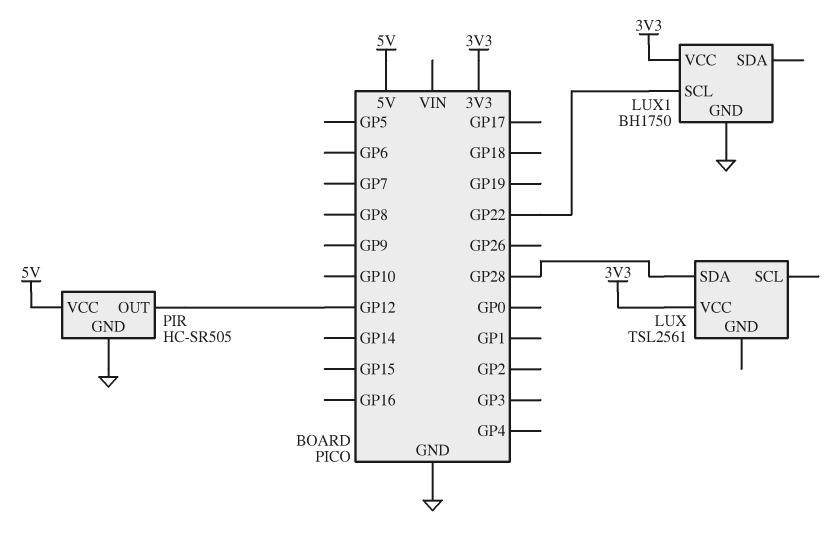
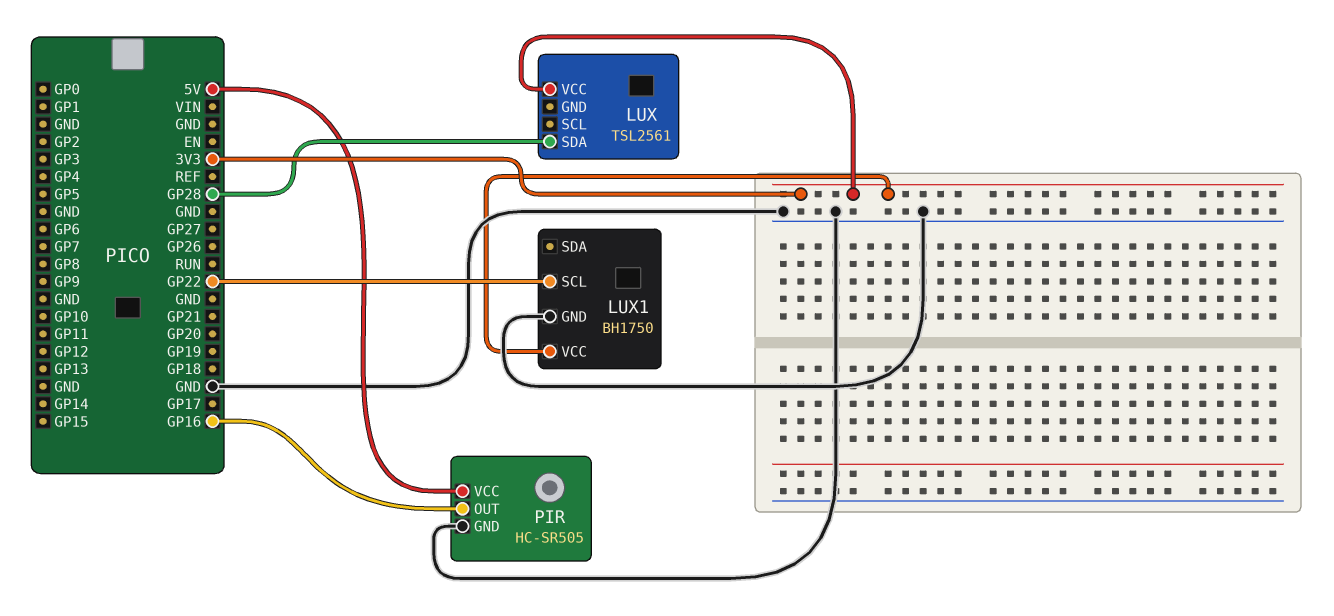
PIR pin OUT: GP12 -> GP16

